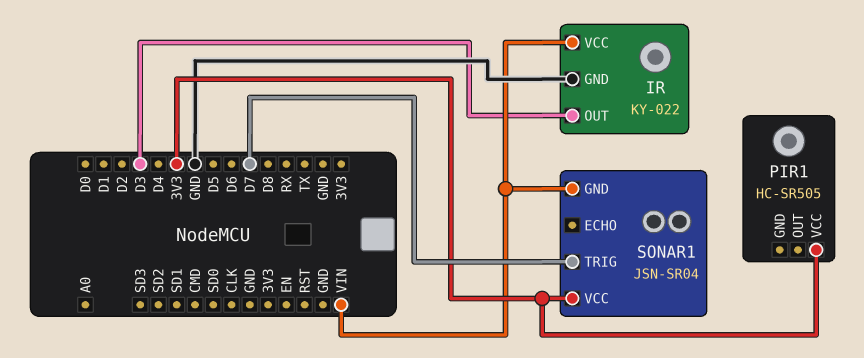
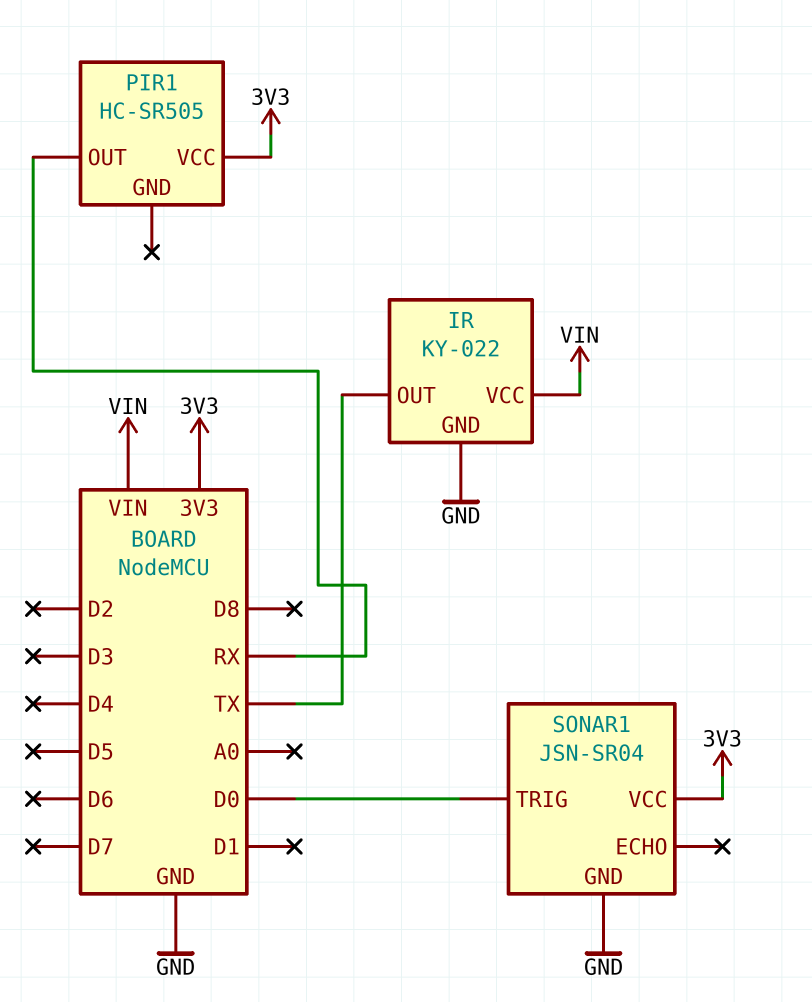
IR pin OUT: D3 -> TX
PIR1 pin OUT: none -> RX
SONAR1 pin GND: VIN -> GND
SONAR1 pin TRIG: D7 -> D0

